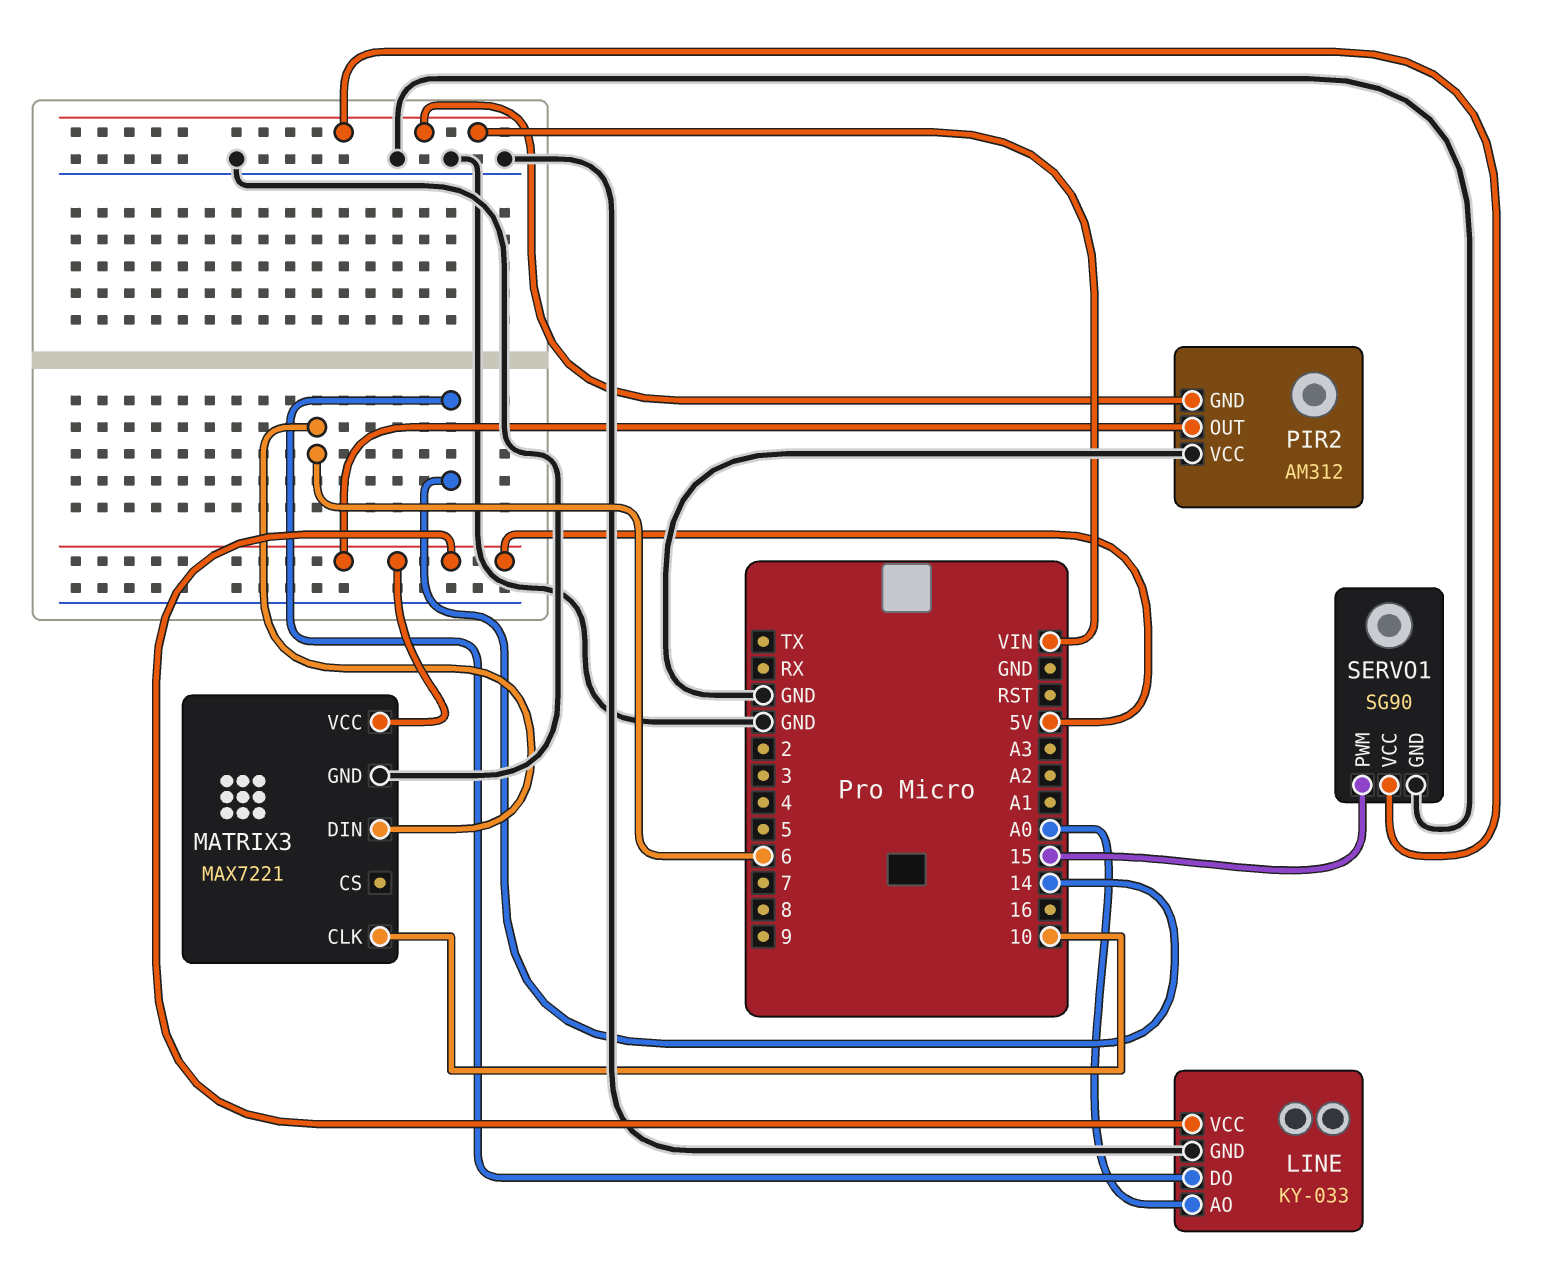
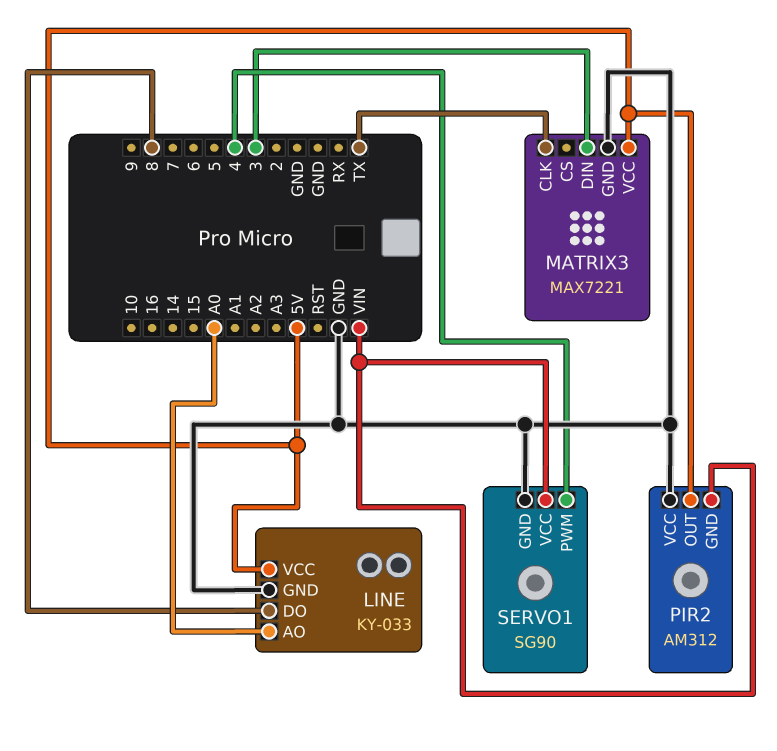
LINE pin DO: 14 -> 8
MATRIX3 pin CLK: 10 -> TX
MATRIX3 pin DIN: 6 -> 3
SERVO1 pin PWM: 15 -> 4

